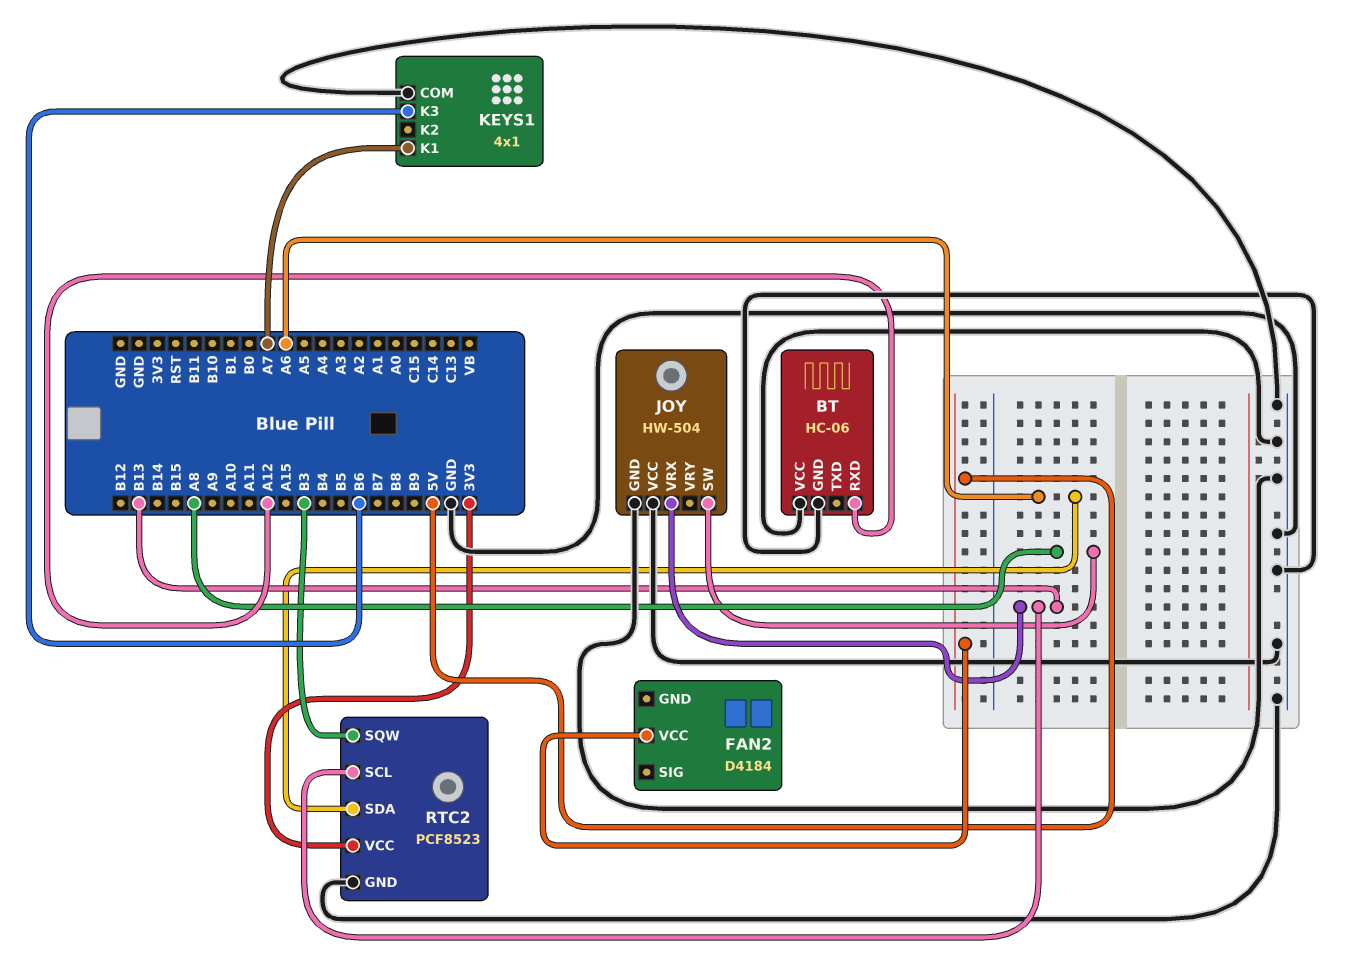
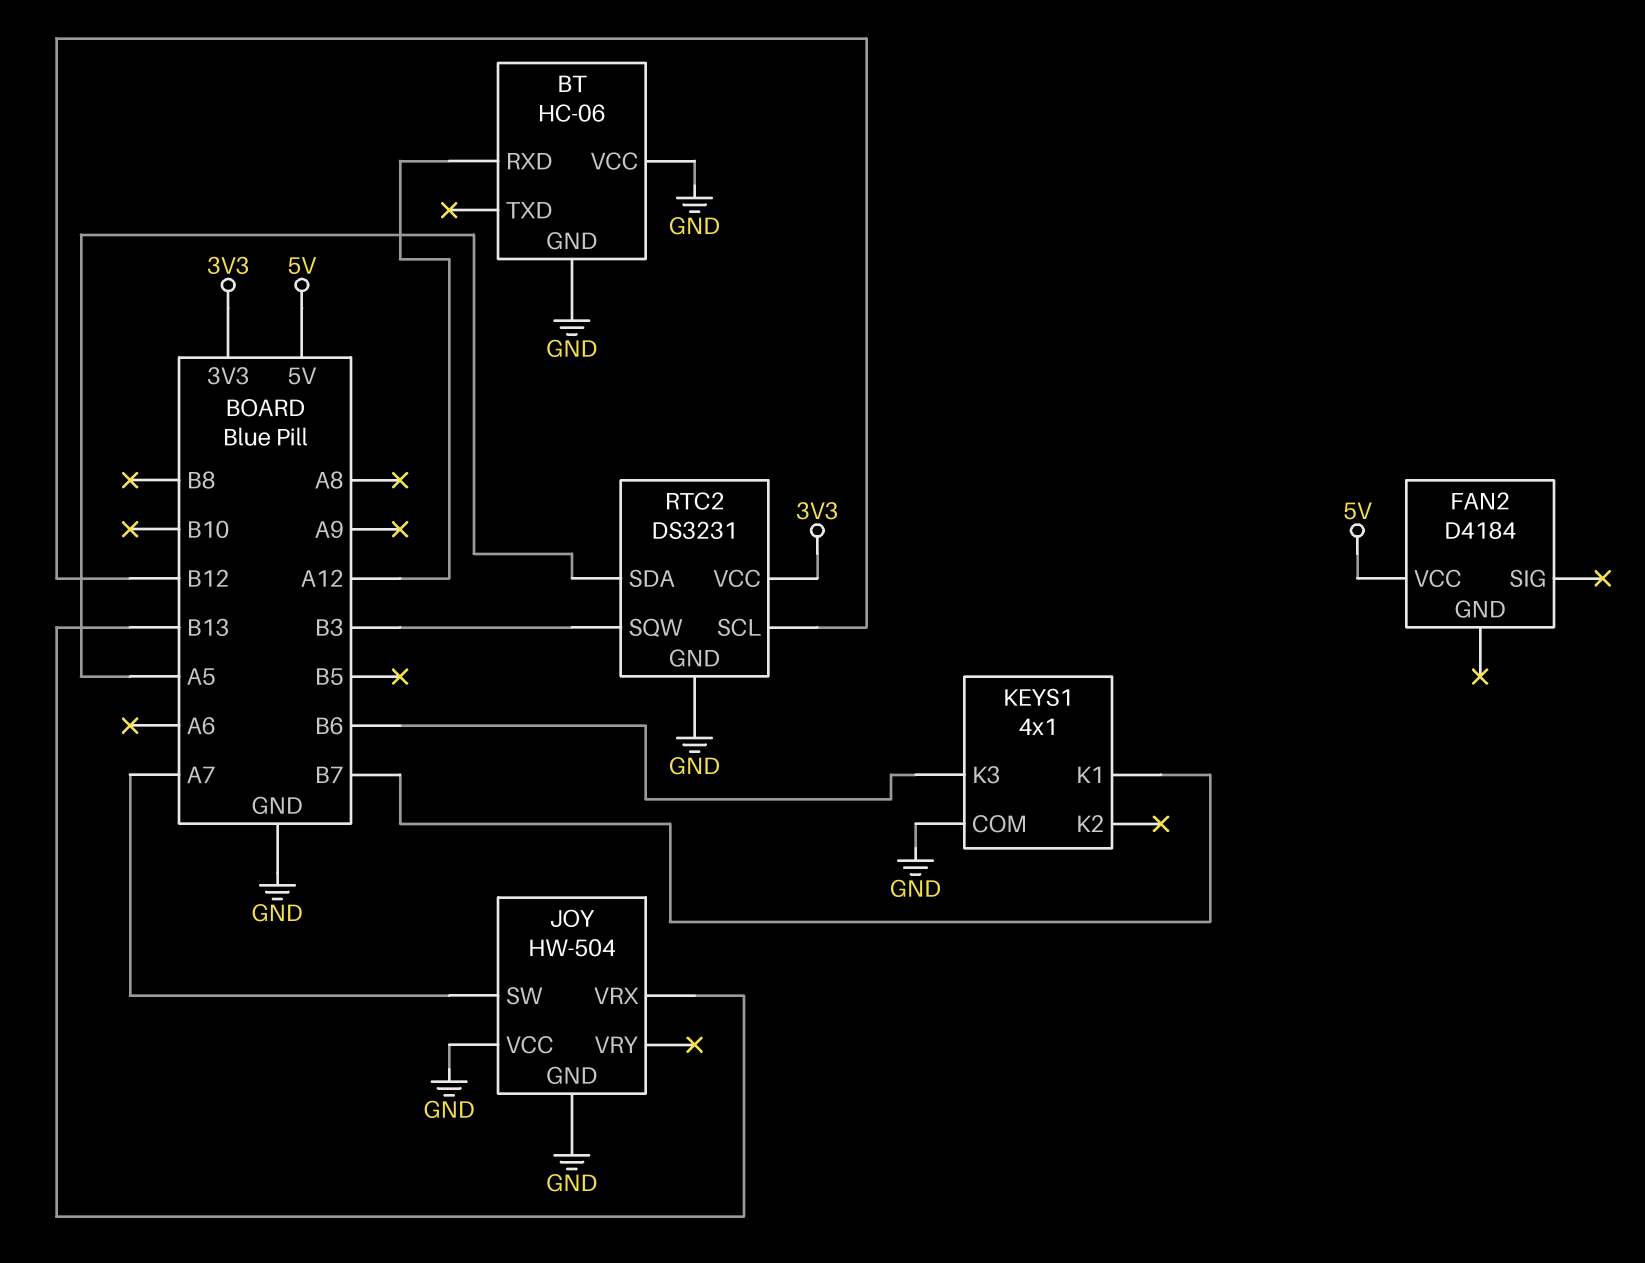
JOY pin SW: A8 -> A7
KEYS1 pin K1: A7 -> B7
RTC2: PCF8523 -> DS3231
RTC2 pin SCL: B13 -> B12
RTC2 pin SDA: A6 -> A5

